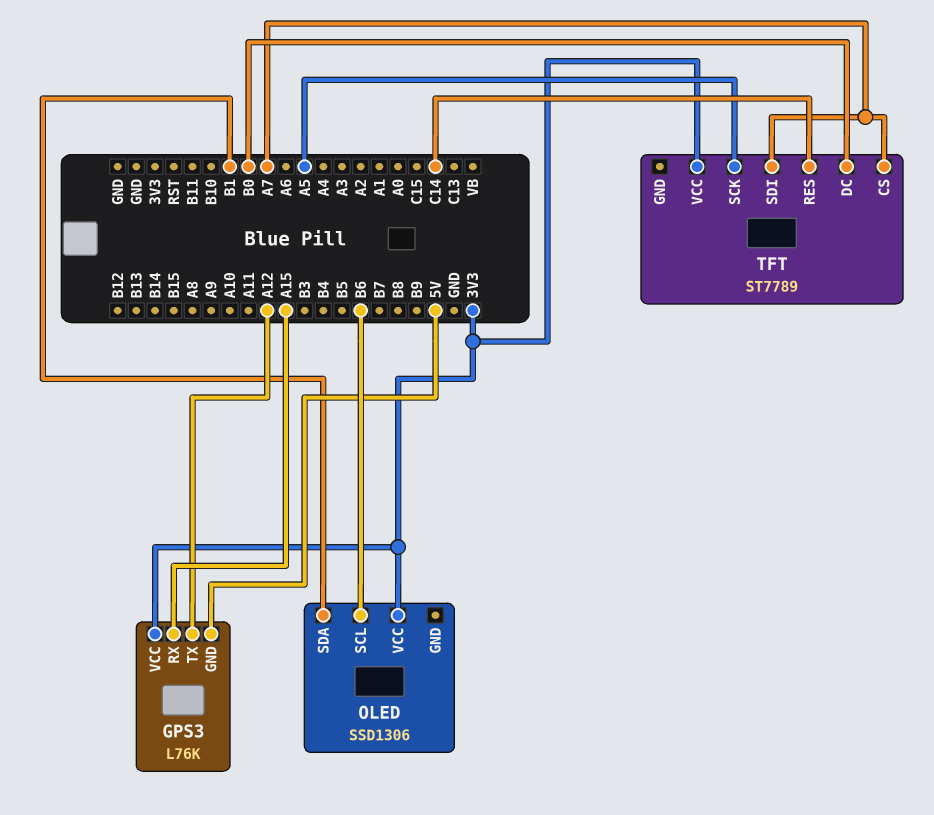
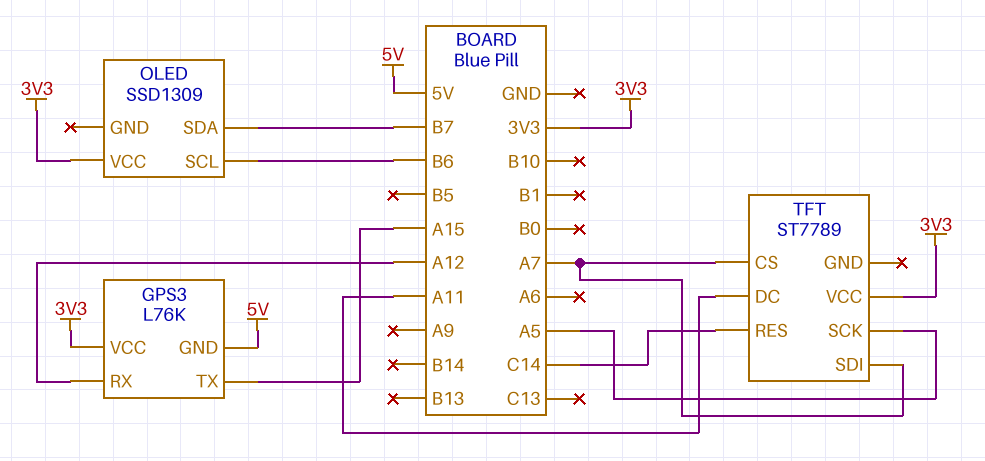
GPS3 pin RX: A15 -> A12
GPS3 pin TX: A12 -> A15
OLED: SSD1306 -> SSD1309
OLED pin SDA: B1 -> B7
TFT pin DC: B0 -> A11

